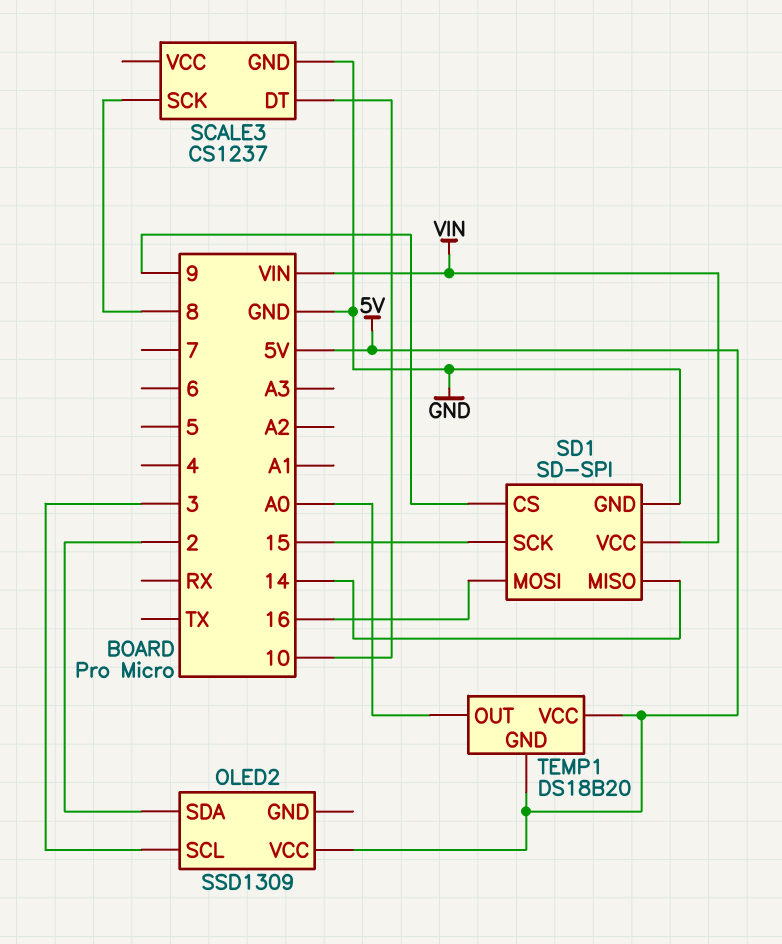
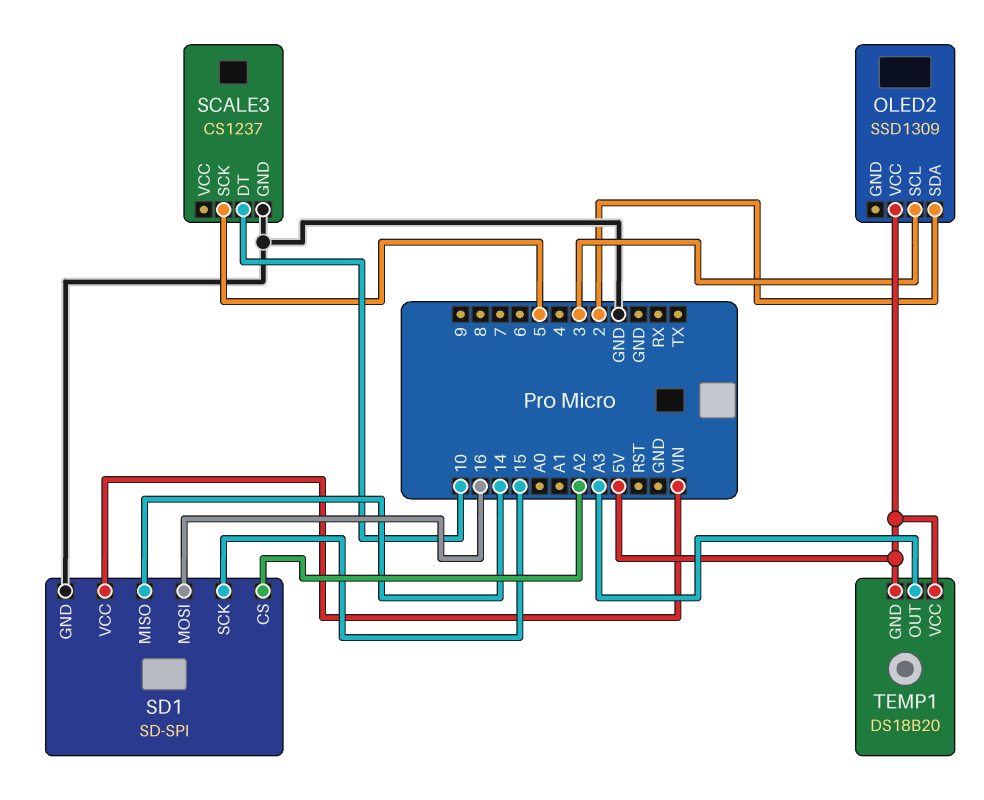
SCALE3 pin SCK: 8 -> 5
SD1 pin CS: 9 -> A2
TEMP1 pin OUT: A0 -> A3

